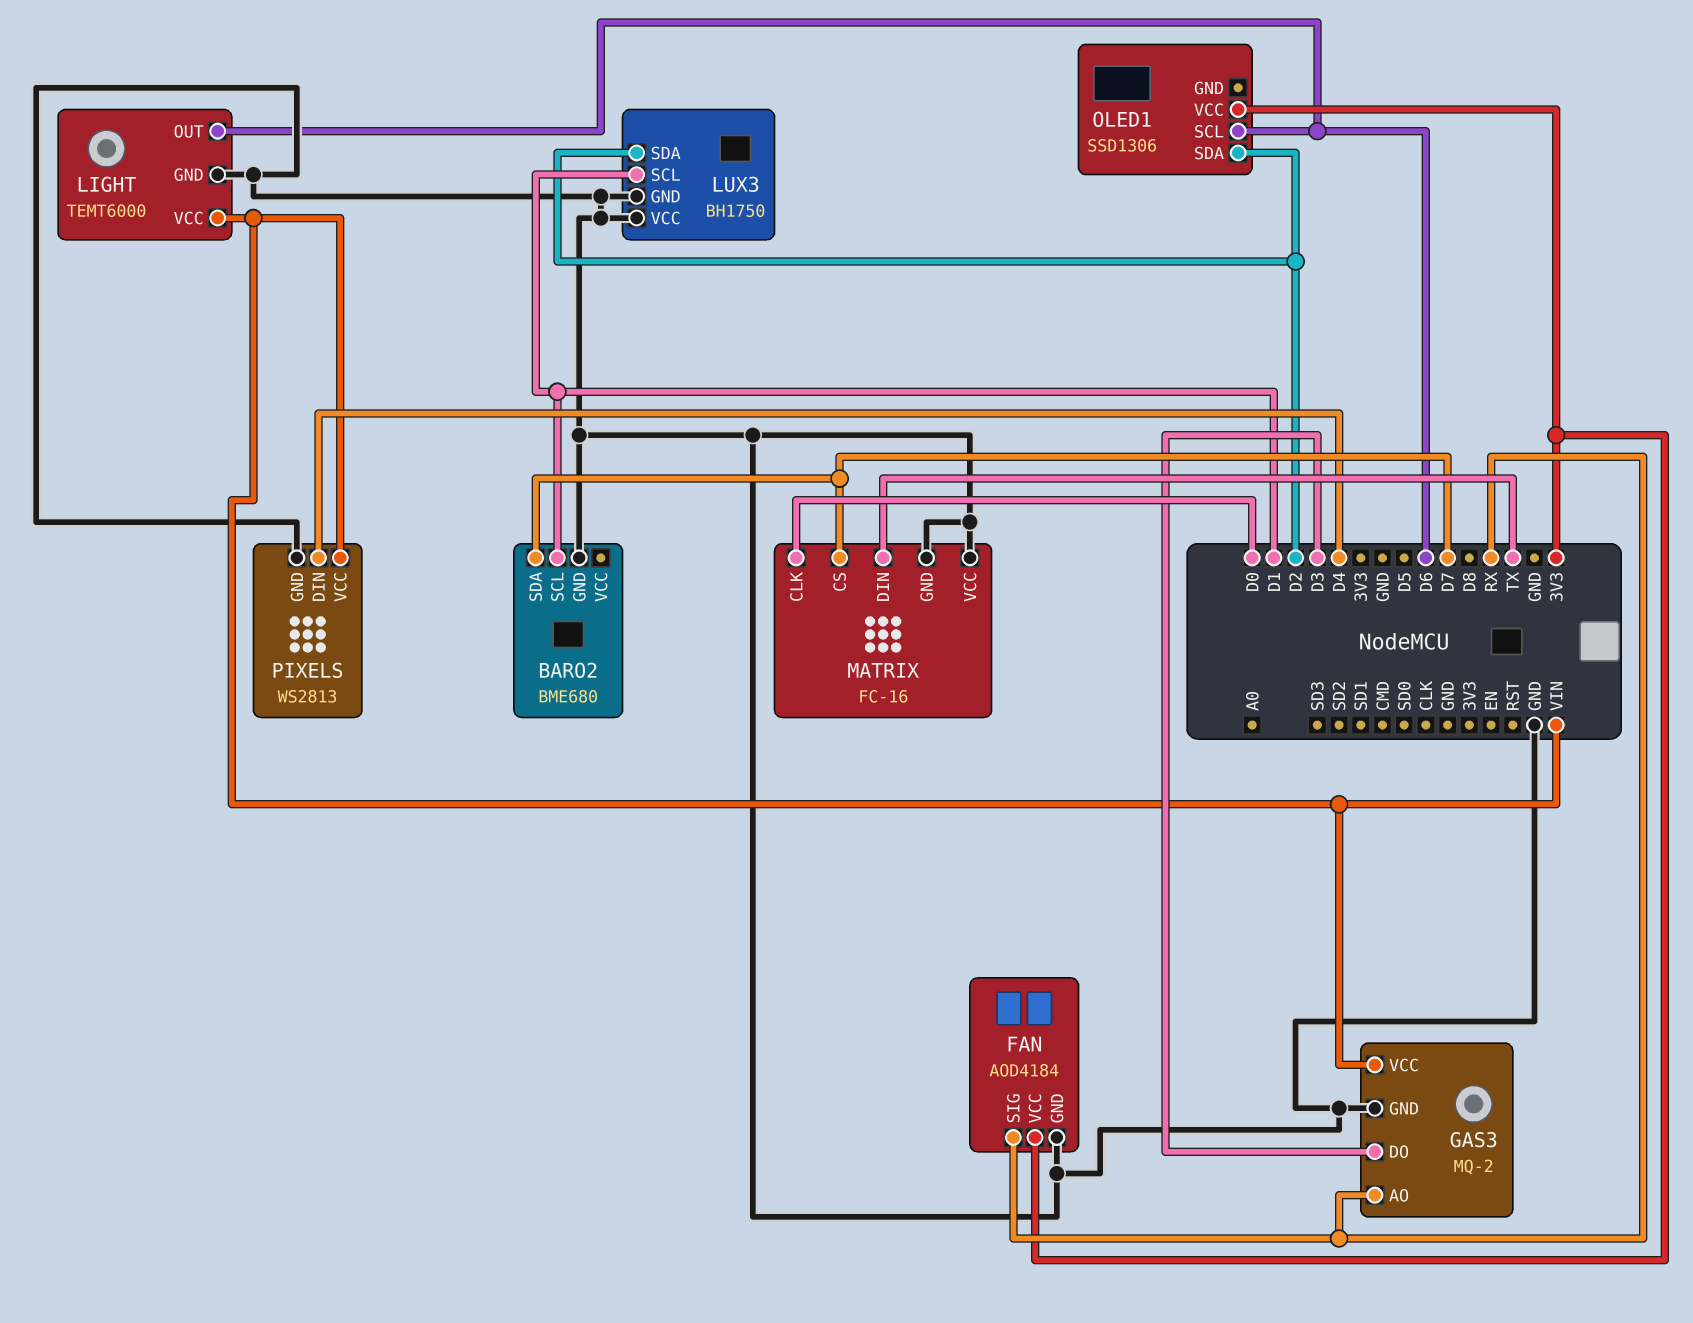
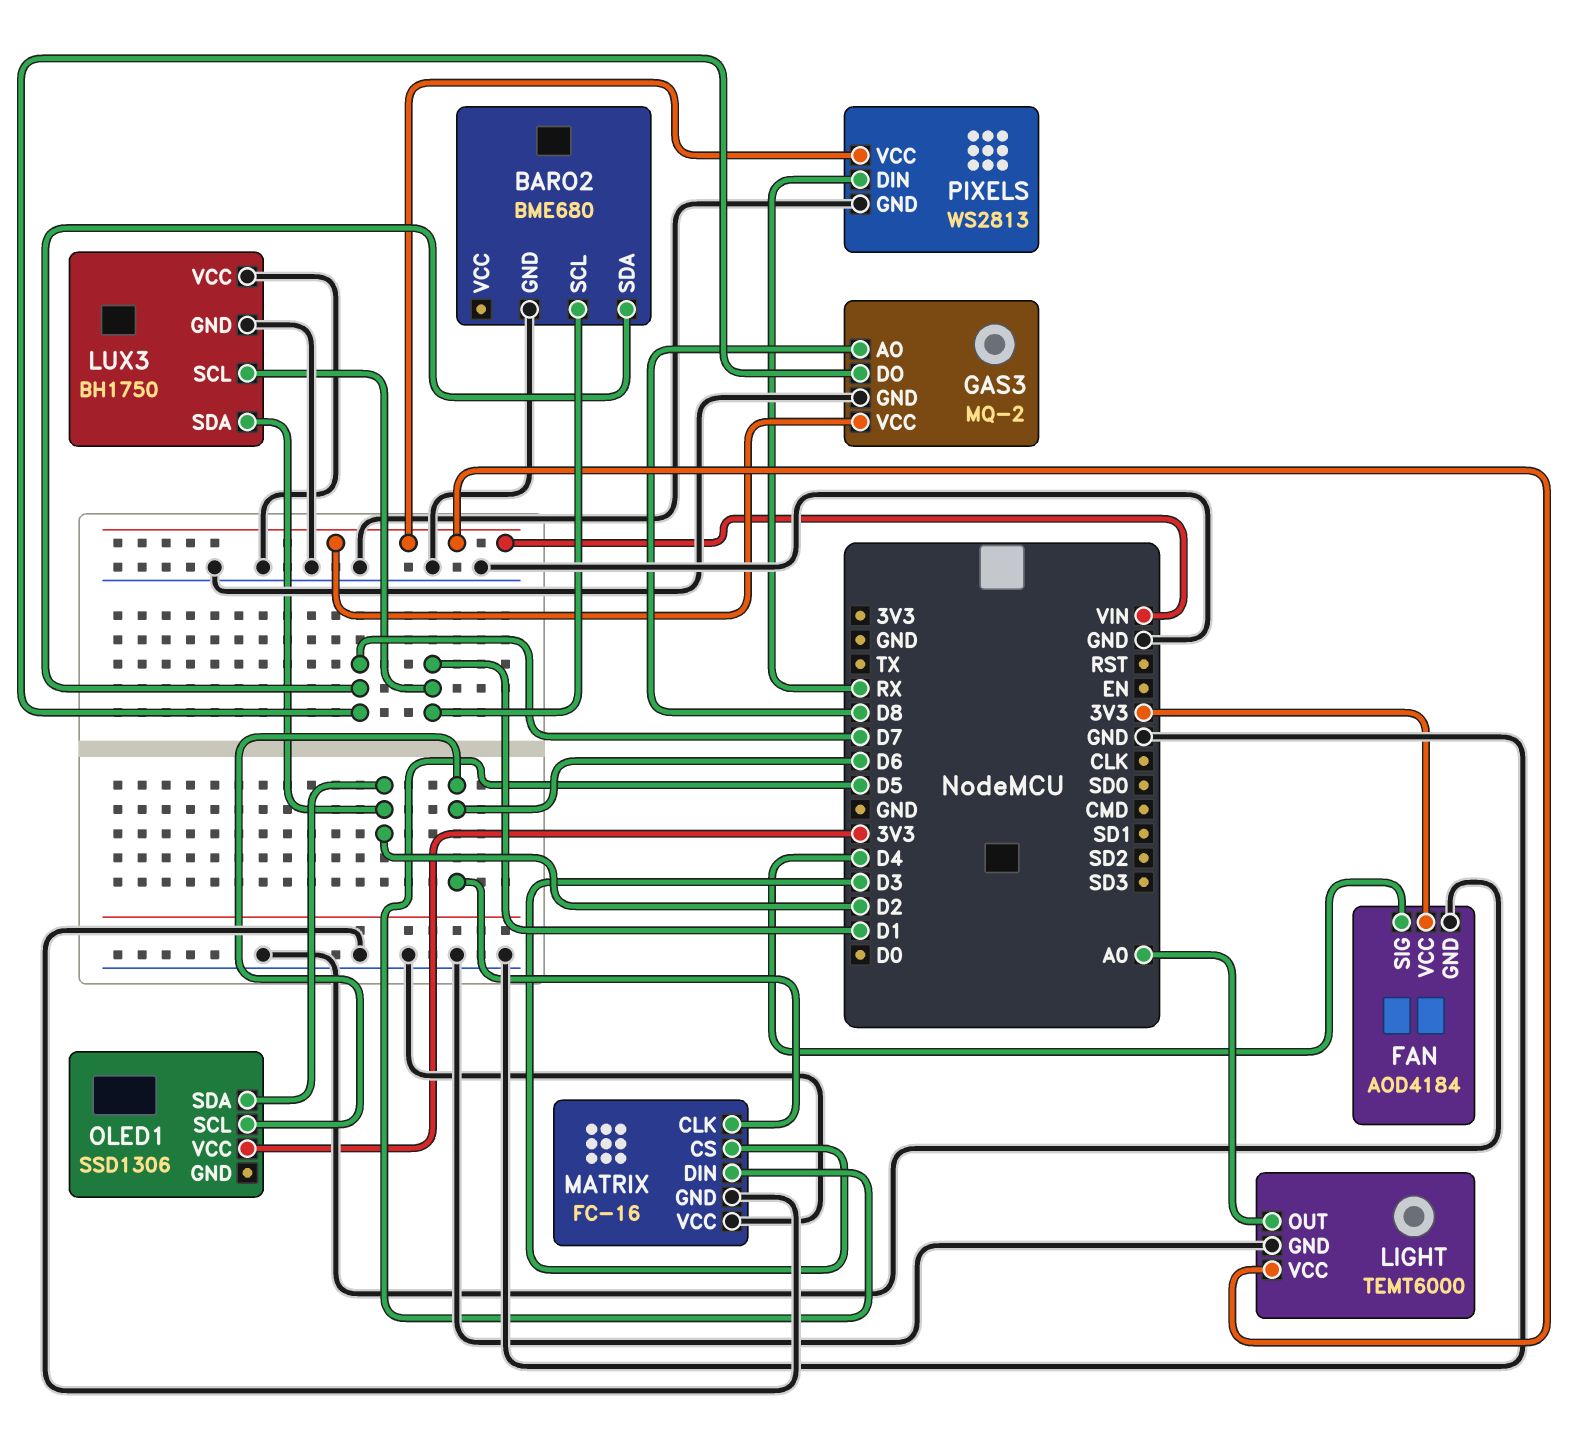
FAN pin SIG: RX -> D4
GAS3 pin AO: RX -> D8
GAS3 pin DO: D3 -> D7
LIGHT pin OUT: D6 -> A0
MATRIX pin CLK: D0 -> D6
MATRIX pin CS: D7 -> D3
MATRIX pin DIN: TX -> D5
PIXELS pin DIN: D4 -> RX

